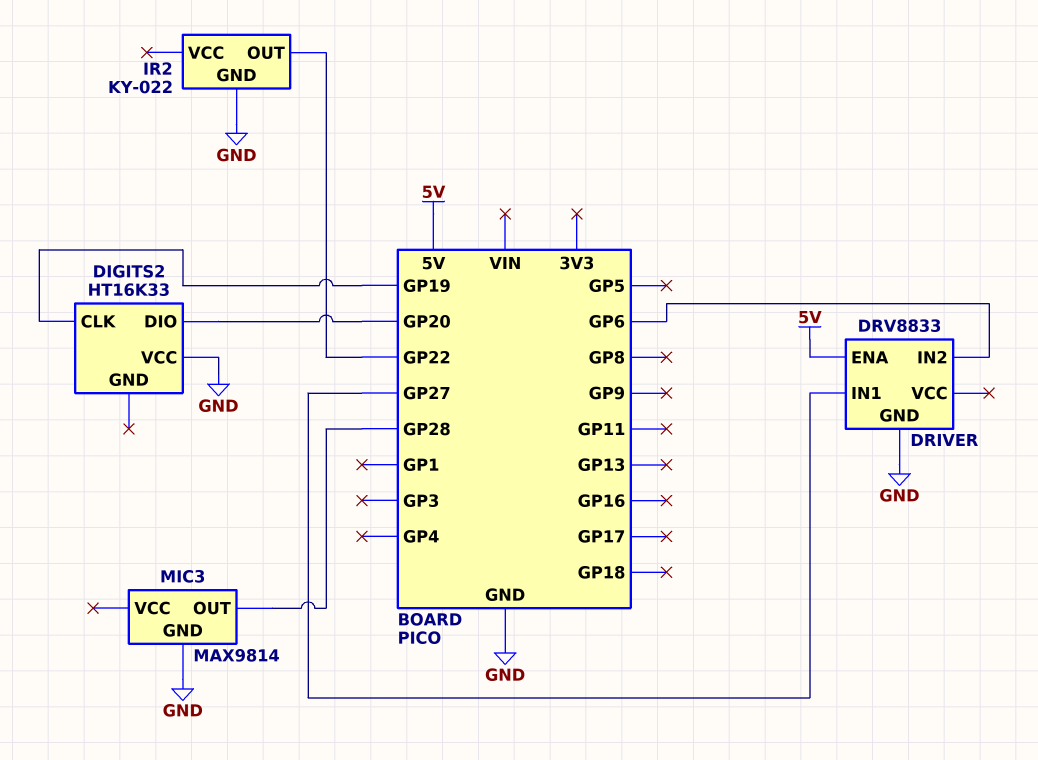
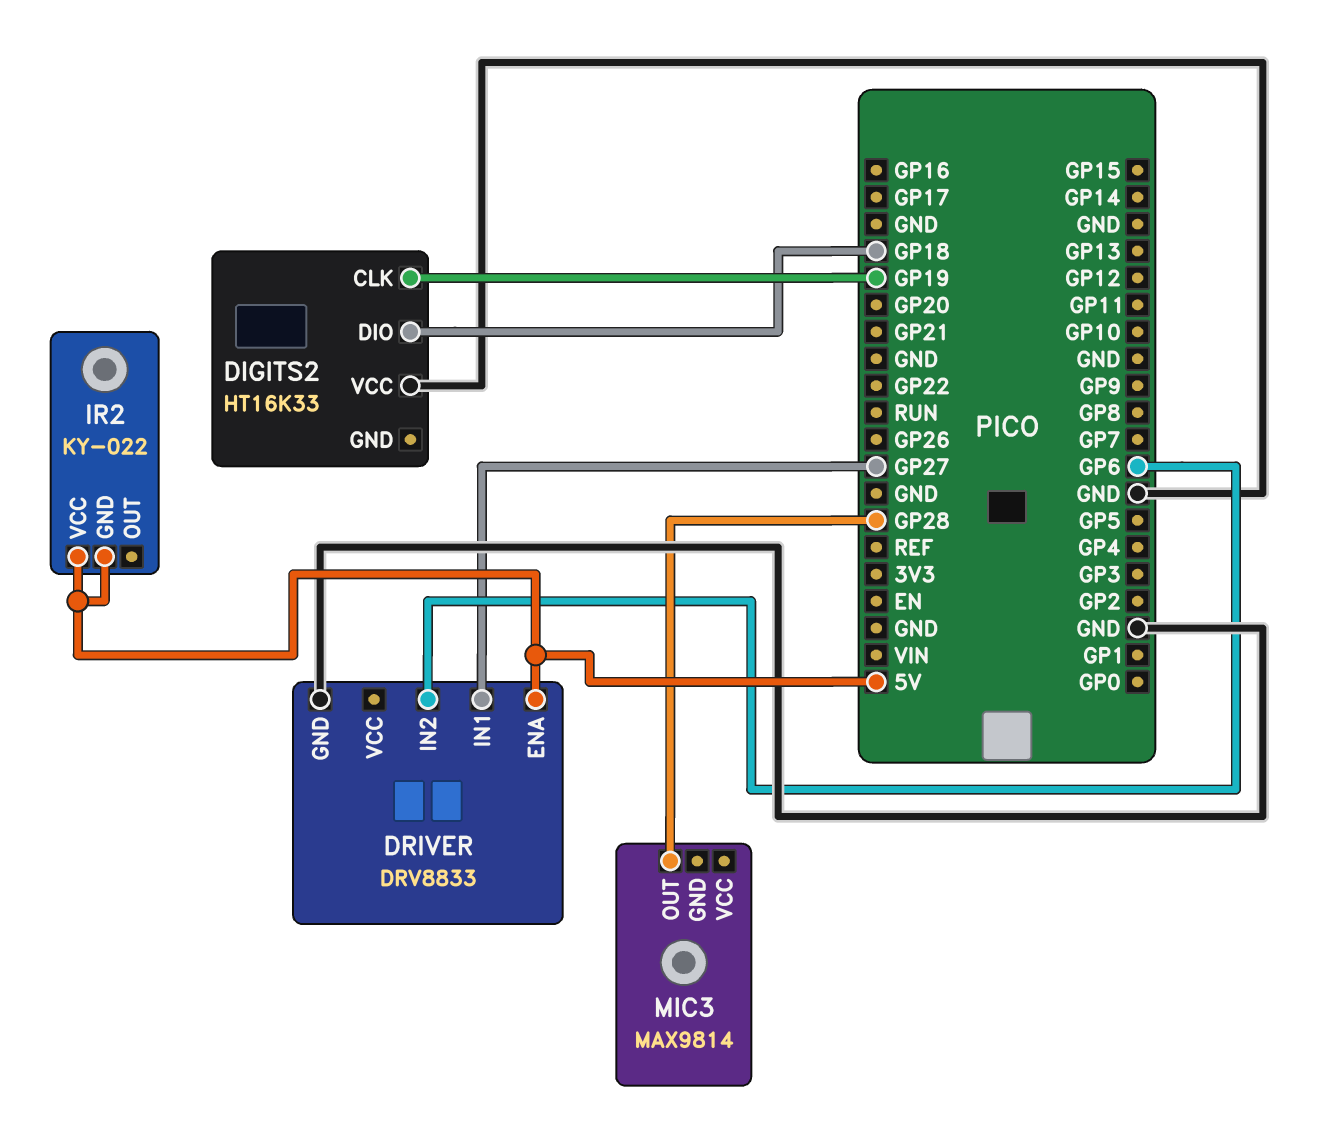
DIGITS2 pin DIO: GP20 -> GP18
IR2 pin GND: GND -> 5V
IR2 pin OUT: GP22 -> none
IR2 pin VCC: none -> 5V
MIC3 pin GND: GND -> none

